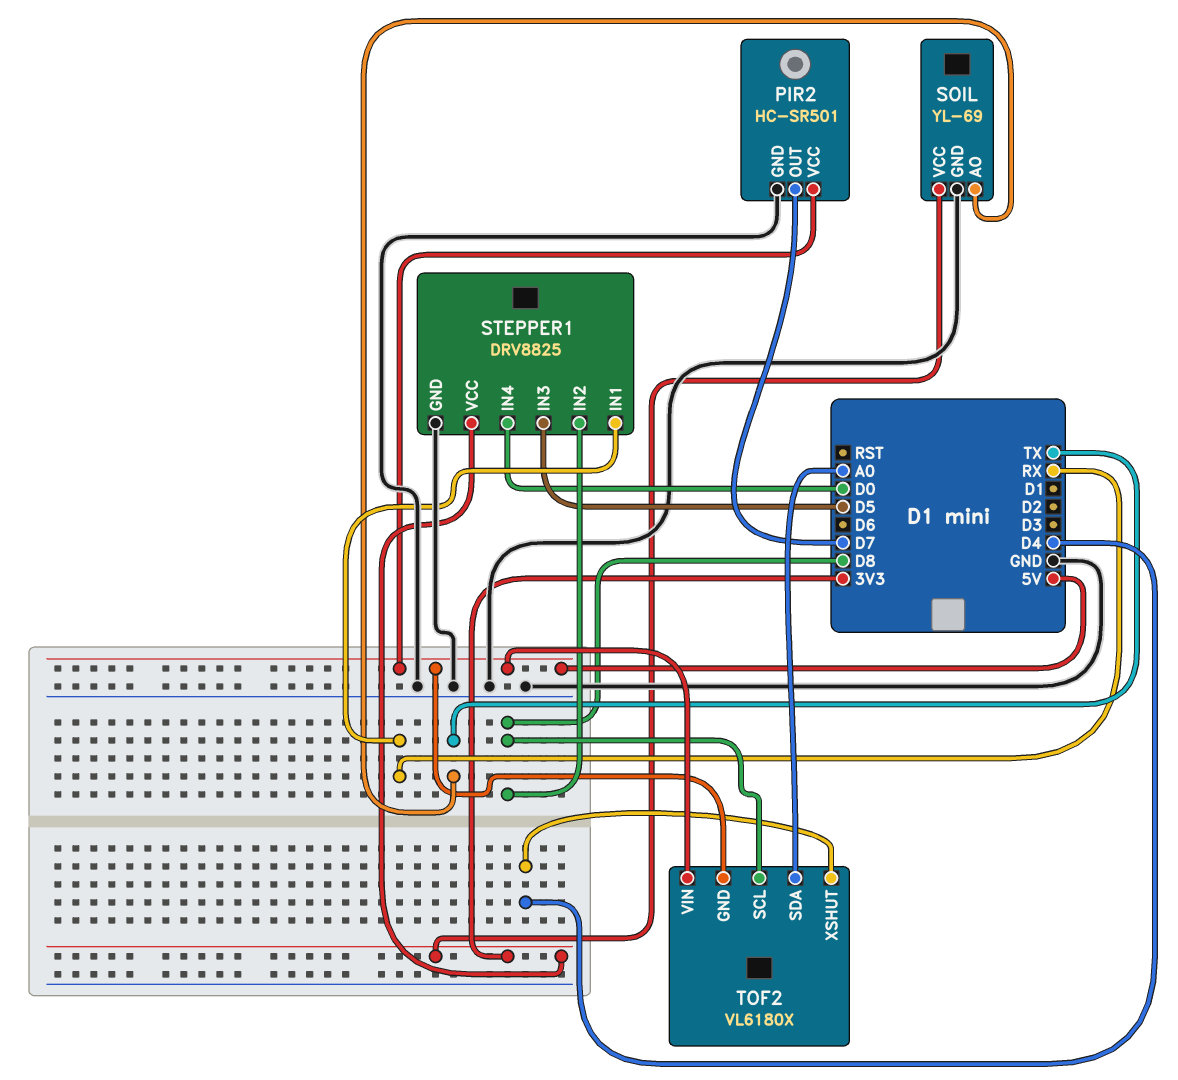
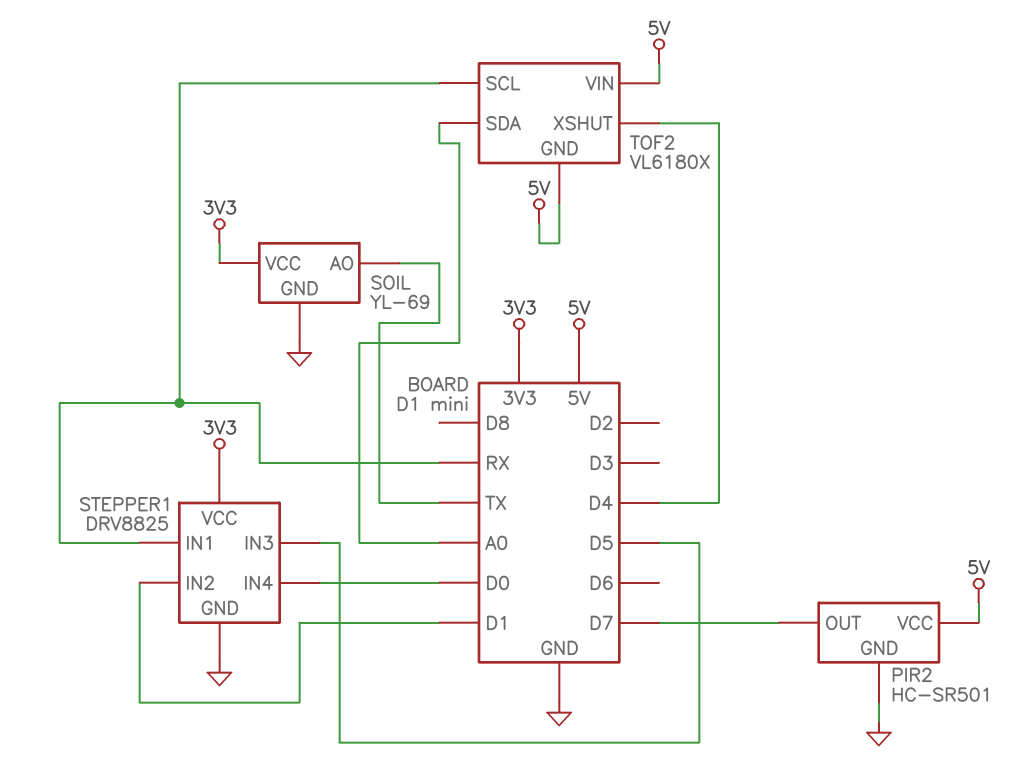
STEPPER1 pin IN2: D8 -> D1
TOF2 pin SCL: D8 -> RX

